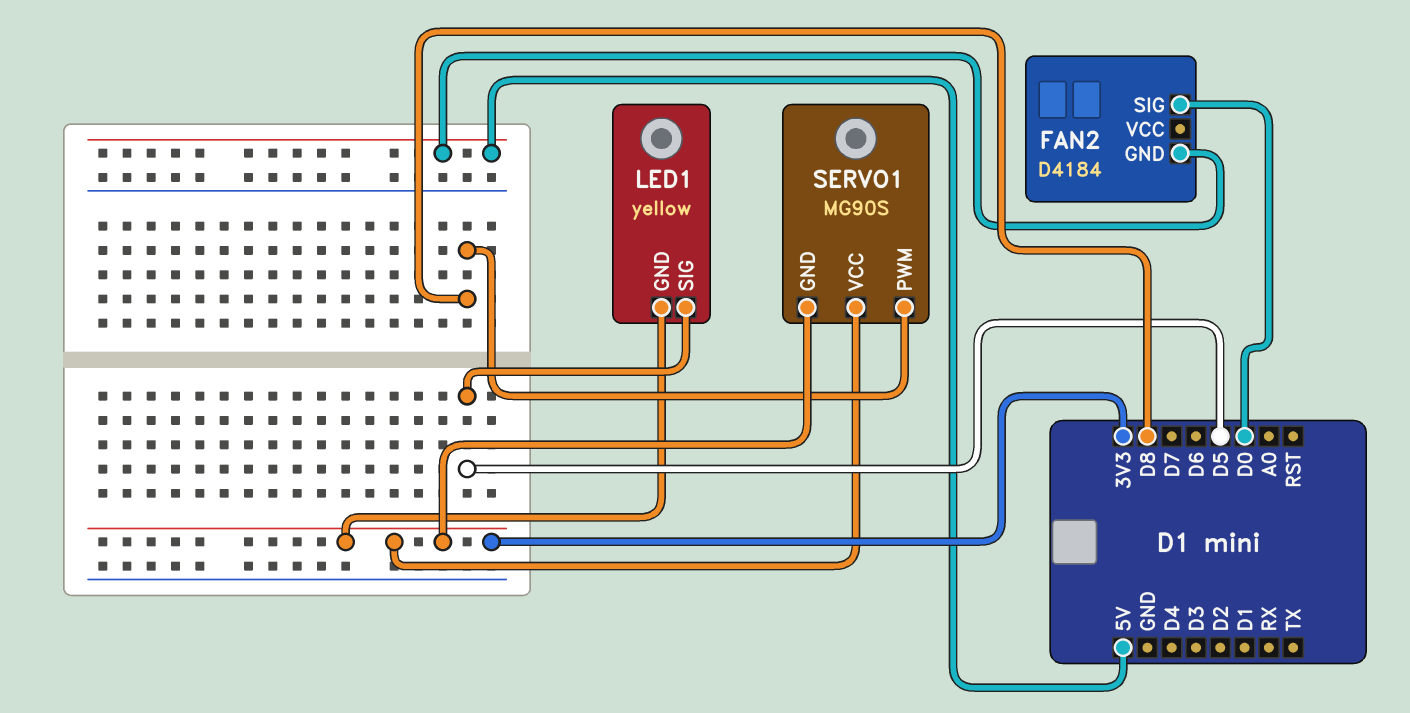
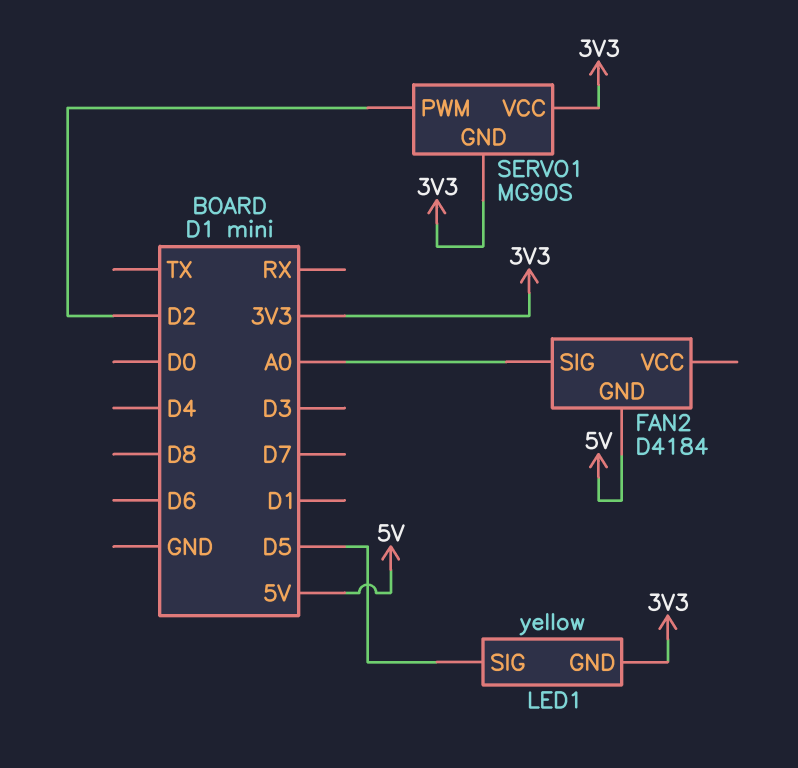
FAN2 pin SIG: D0 -> A0
SERVO1 pin PWM: D8 -> D2

